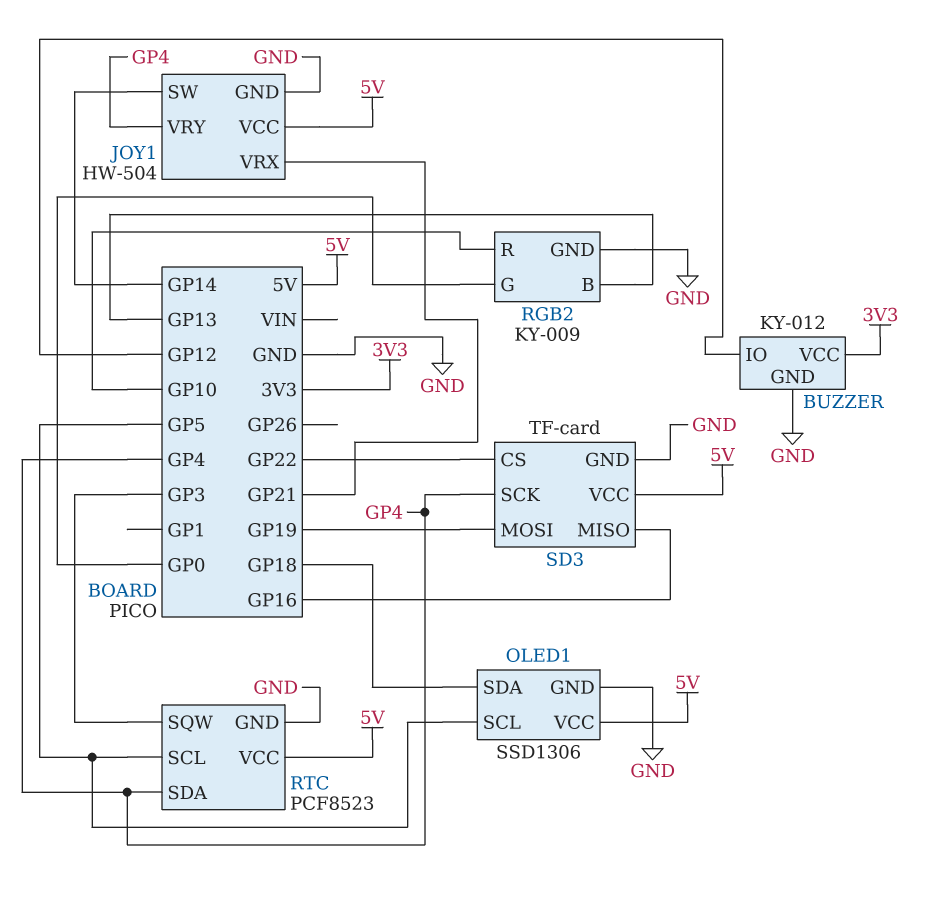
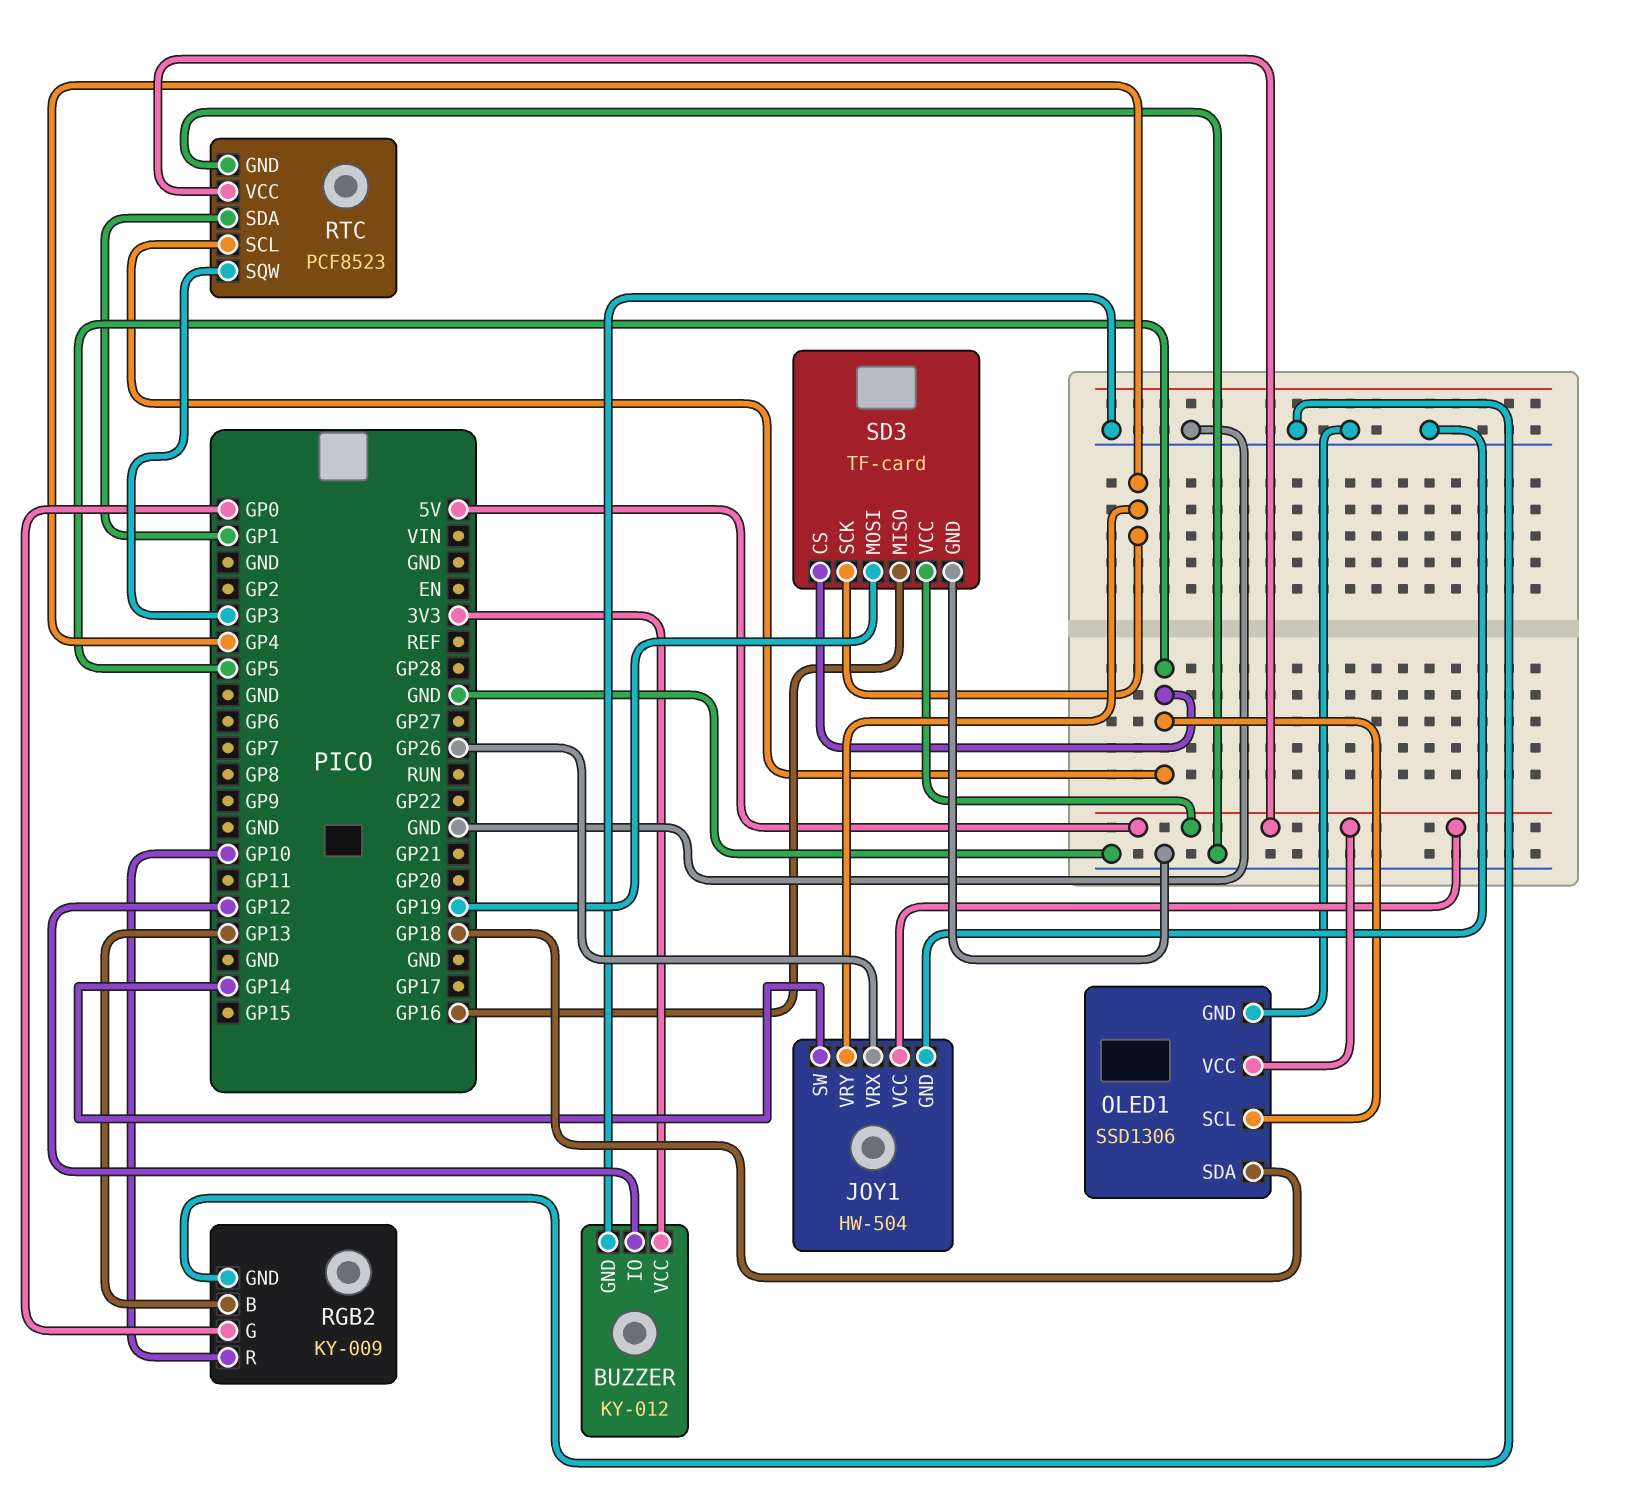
JOY1 pin VRX: GP21 -> GP26
RTC pin SDA: GP4 -> GP1
SD3 pin CS: GP22 -> GP5

